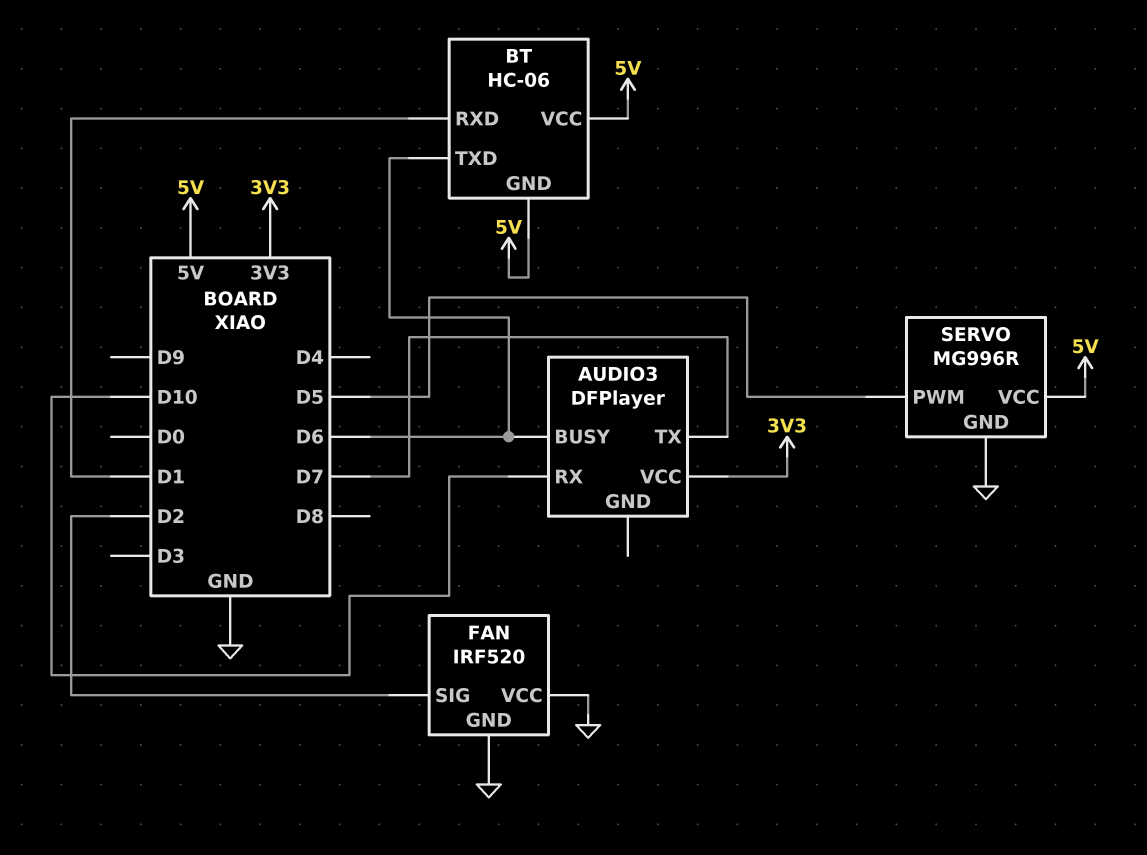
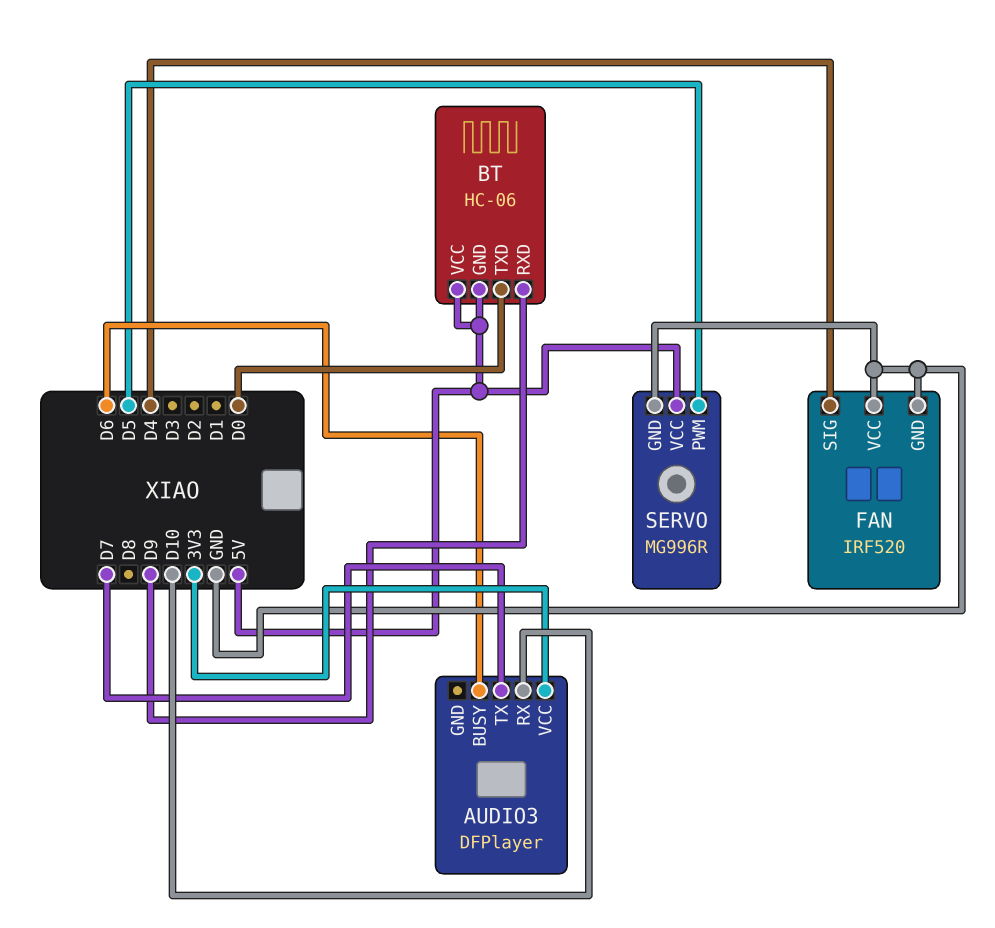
BT pin RXD: D1 -> D9
BT pin TXD: D6 -> D0
FAN pin SIG: D2 -> D4

